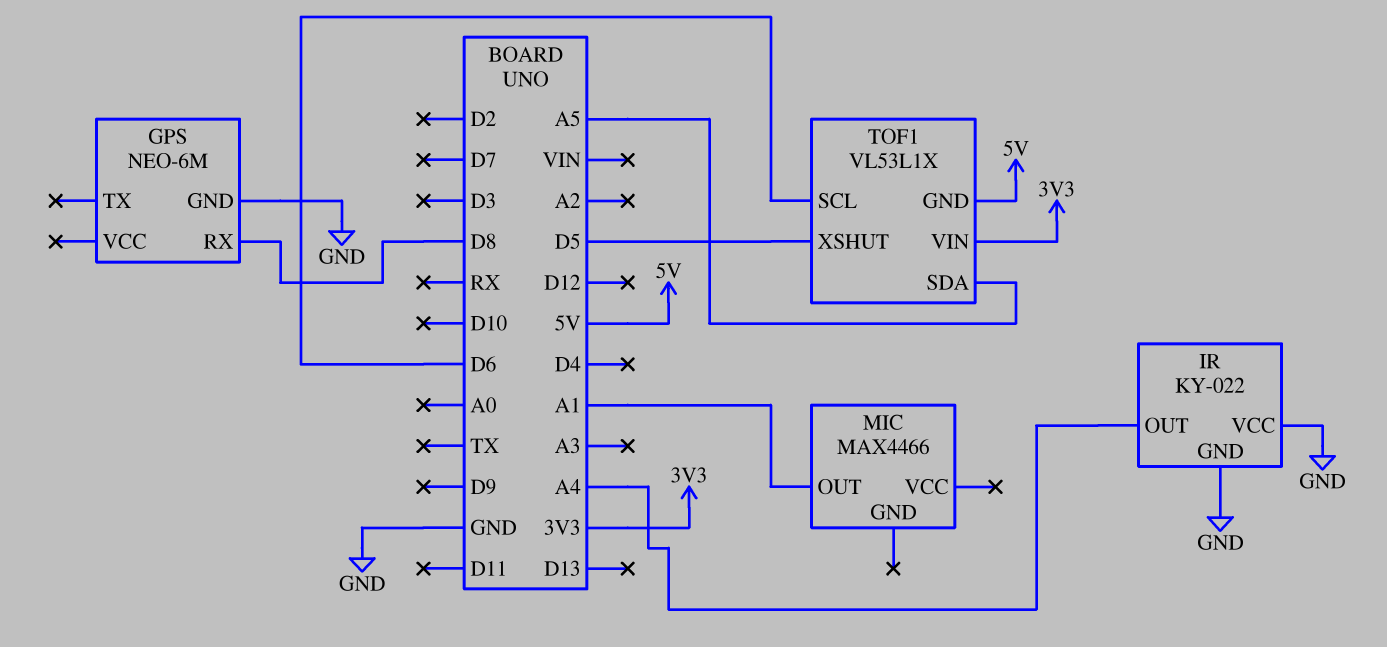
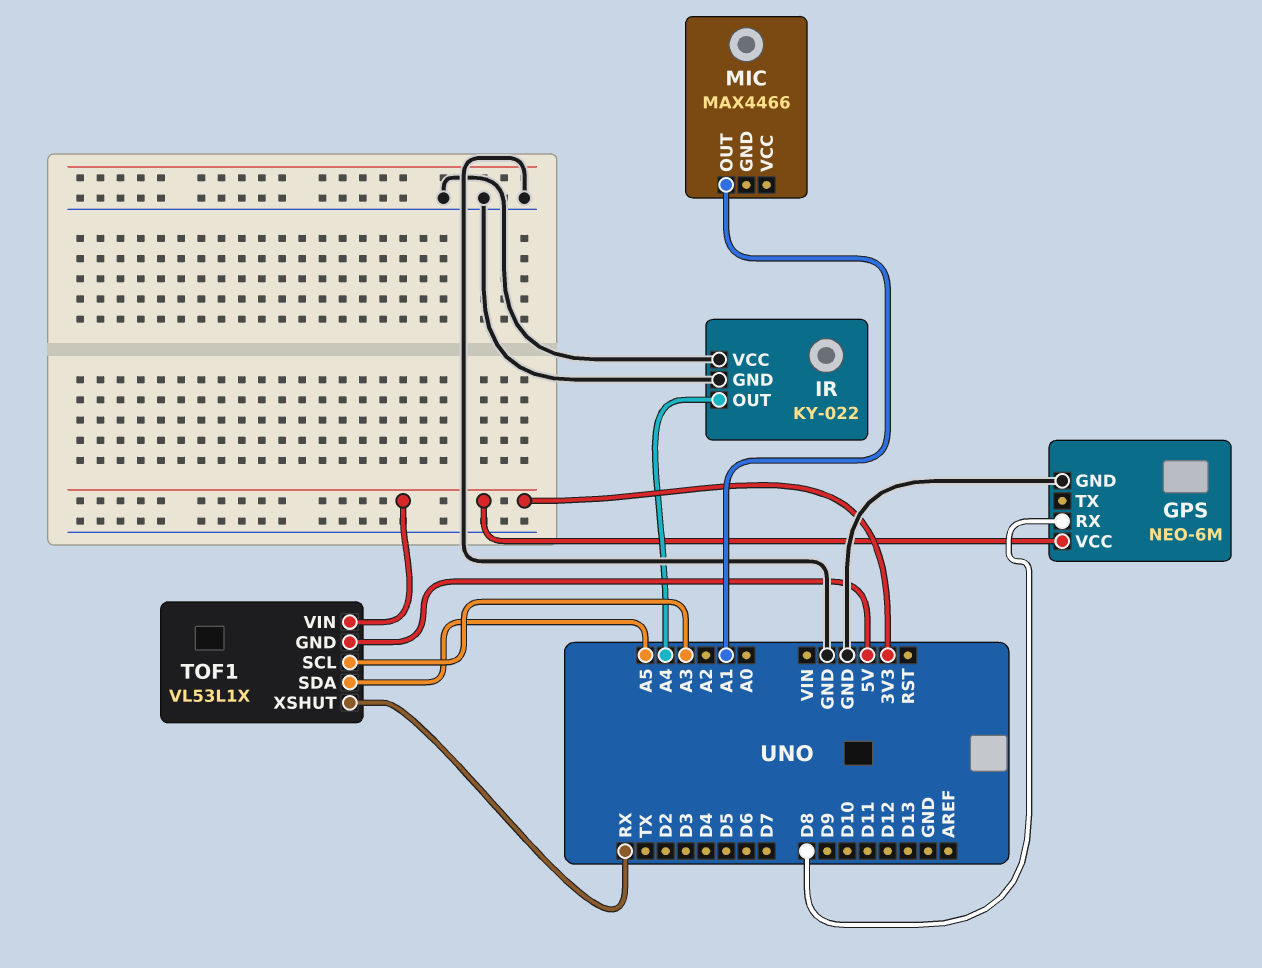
GPS pin VCC: none -> 3V3
TOF1 pin SCL: D6 -> A3
TOF1 pin XSHUT: D5 -> RX

